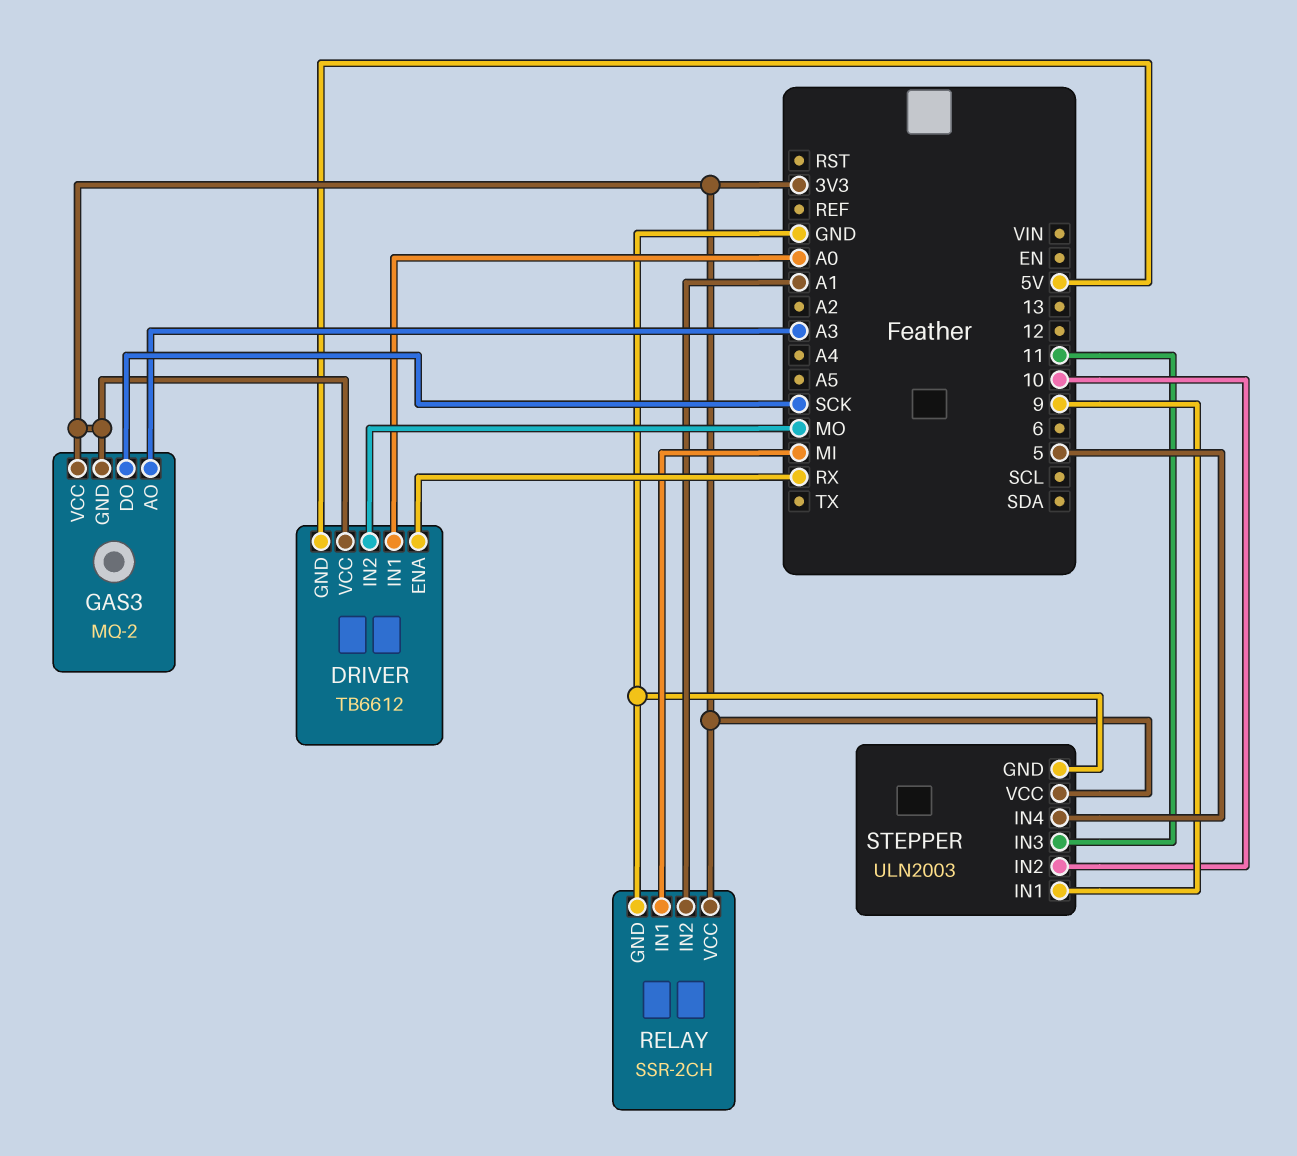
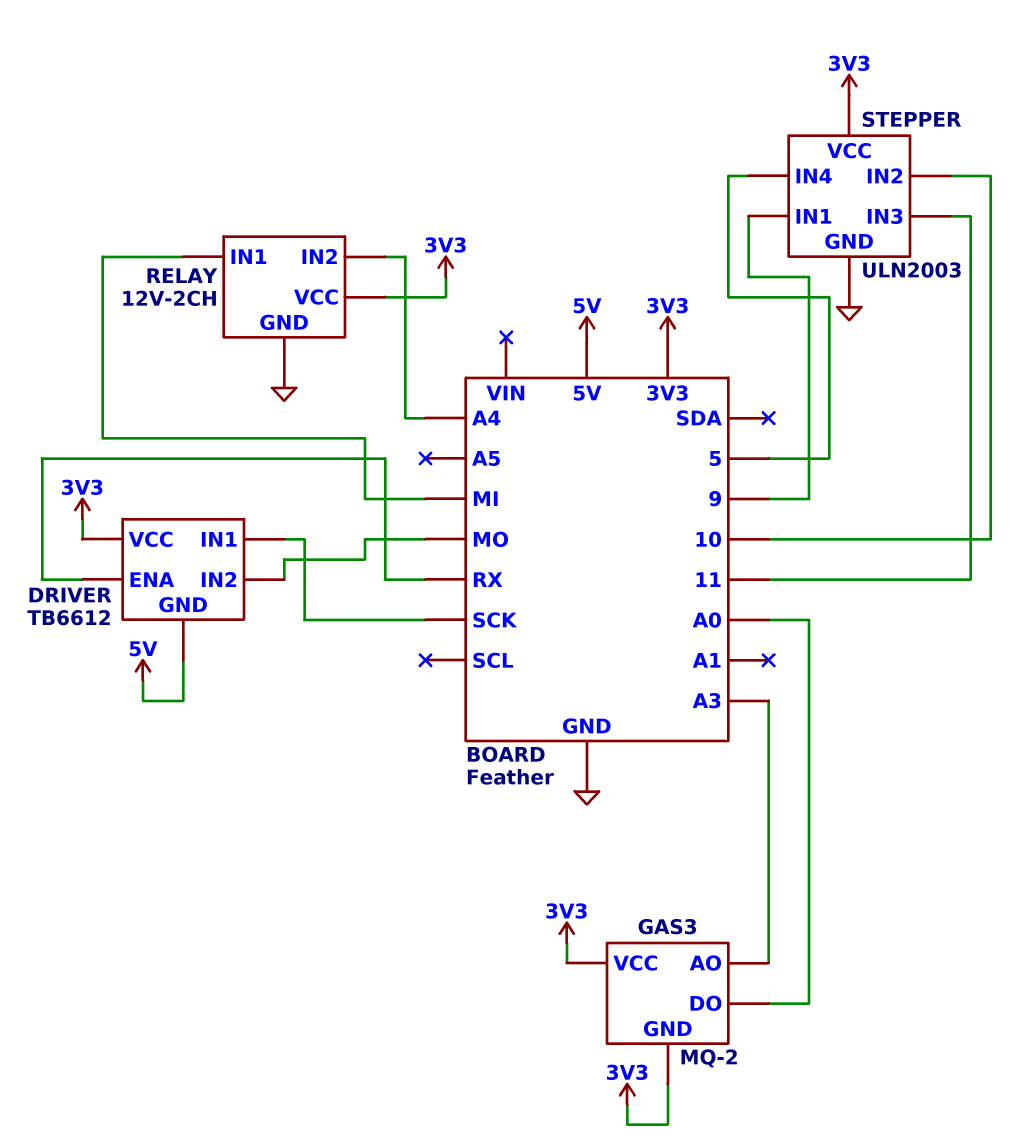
DRIVER pin IN1: A0 -> SCK
GAS3 pin DO: SCK -> A0
RELAY: SSR-2CH -> 12V-2CH
RELAY pin IN2: A1 -> A4

